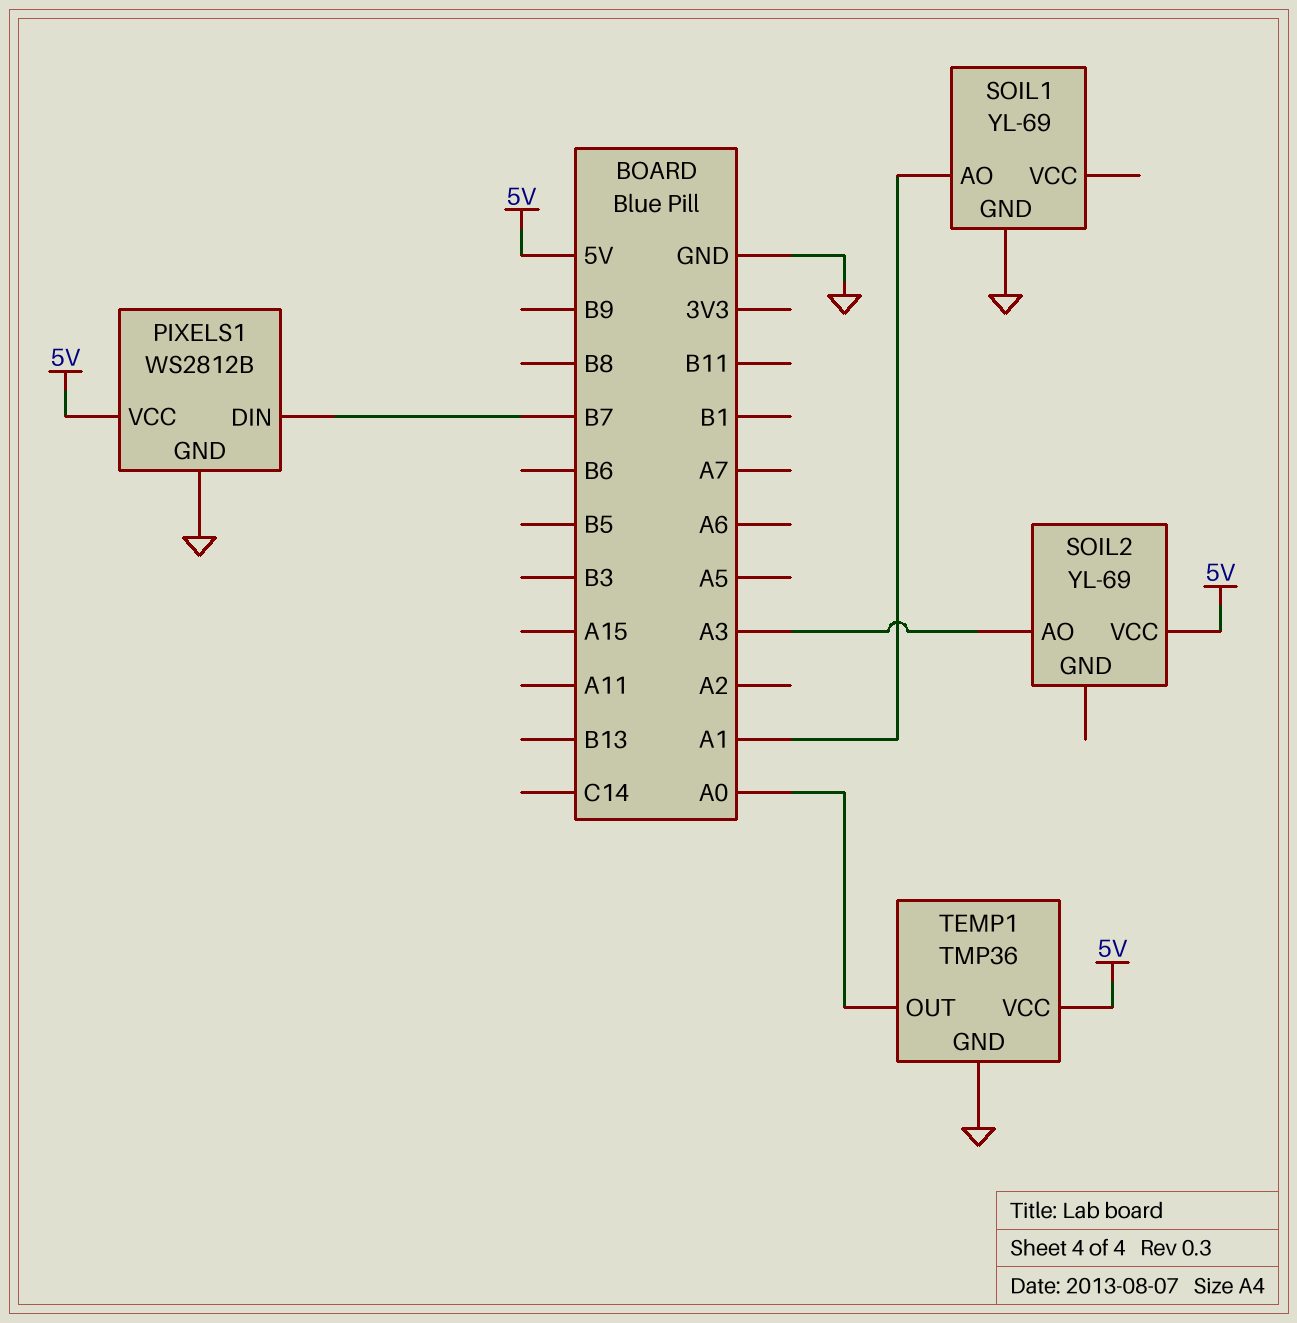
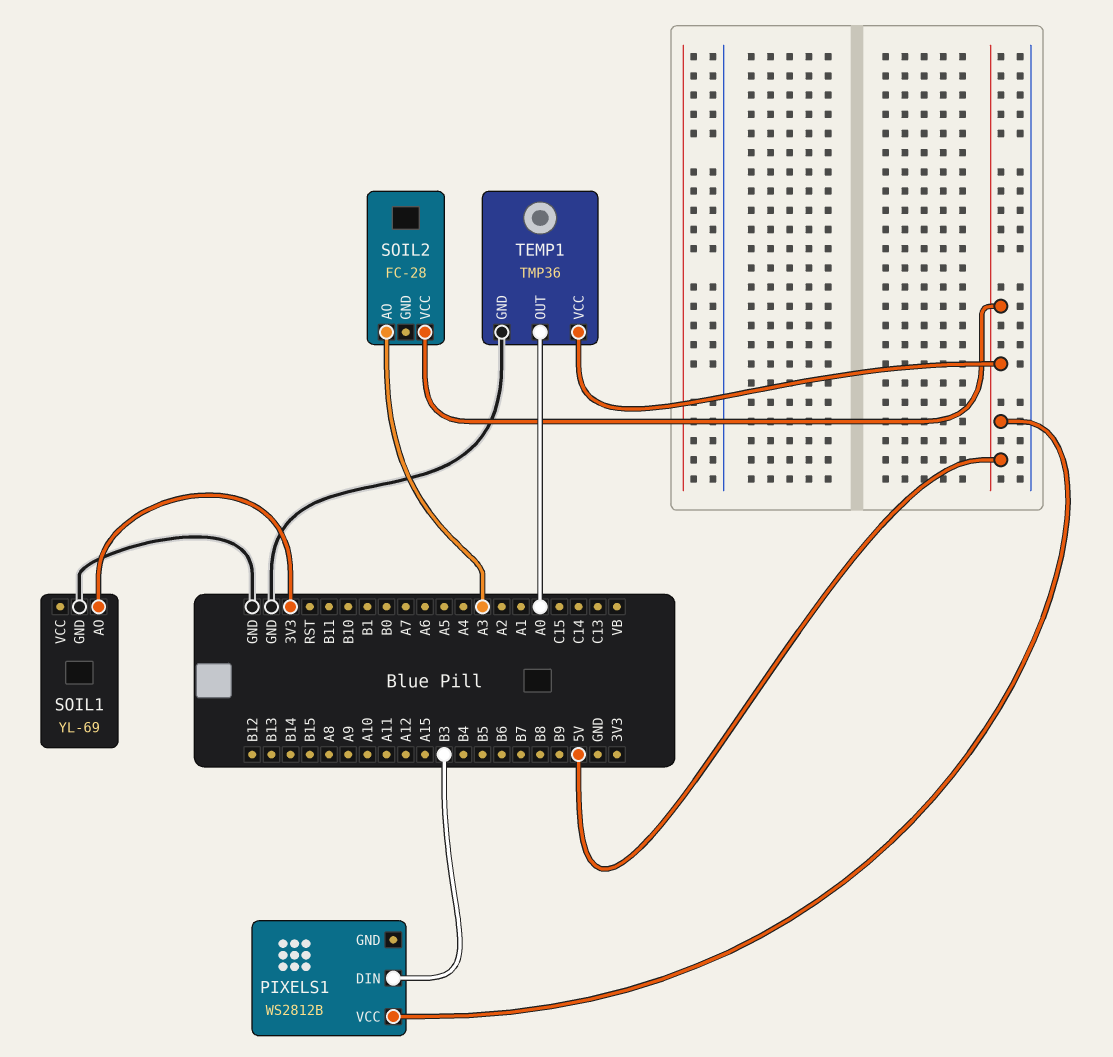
PIXELS1 pin DIN: B7 -> B3
PIXELS1 pin GND: GND -> none
SOIL1 pin AO: A1 -> 3V3
SOIL2: YL-69 -> FC-28

